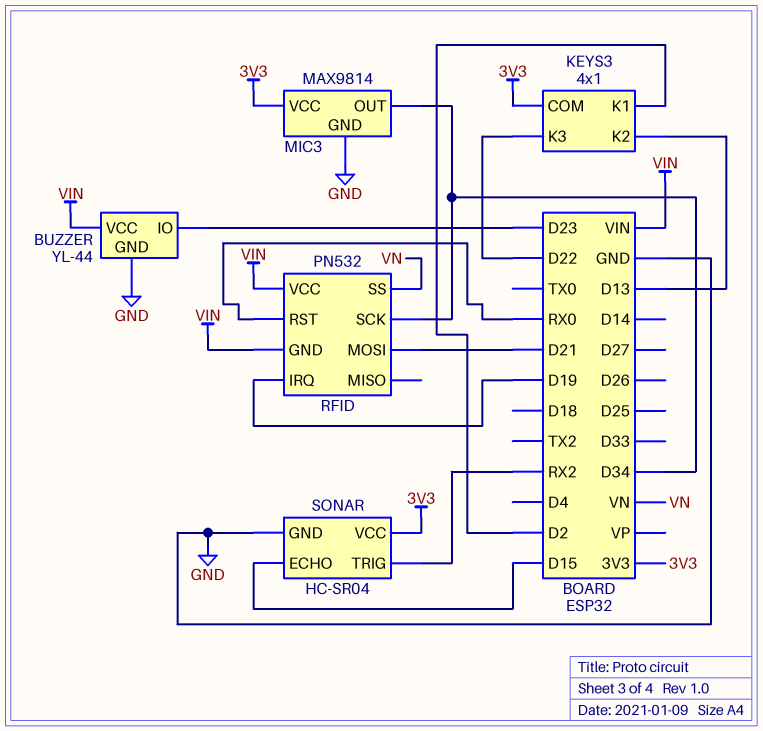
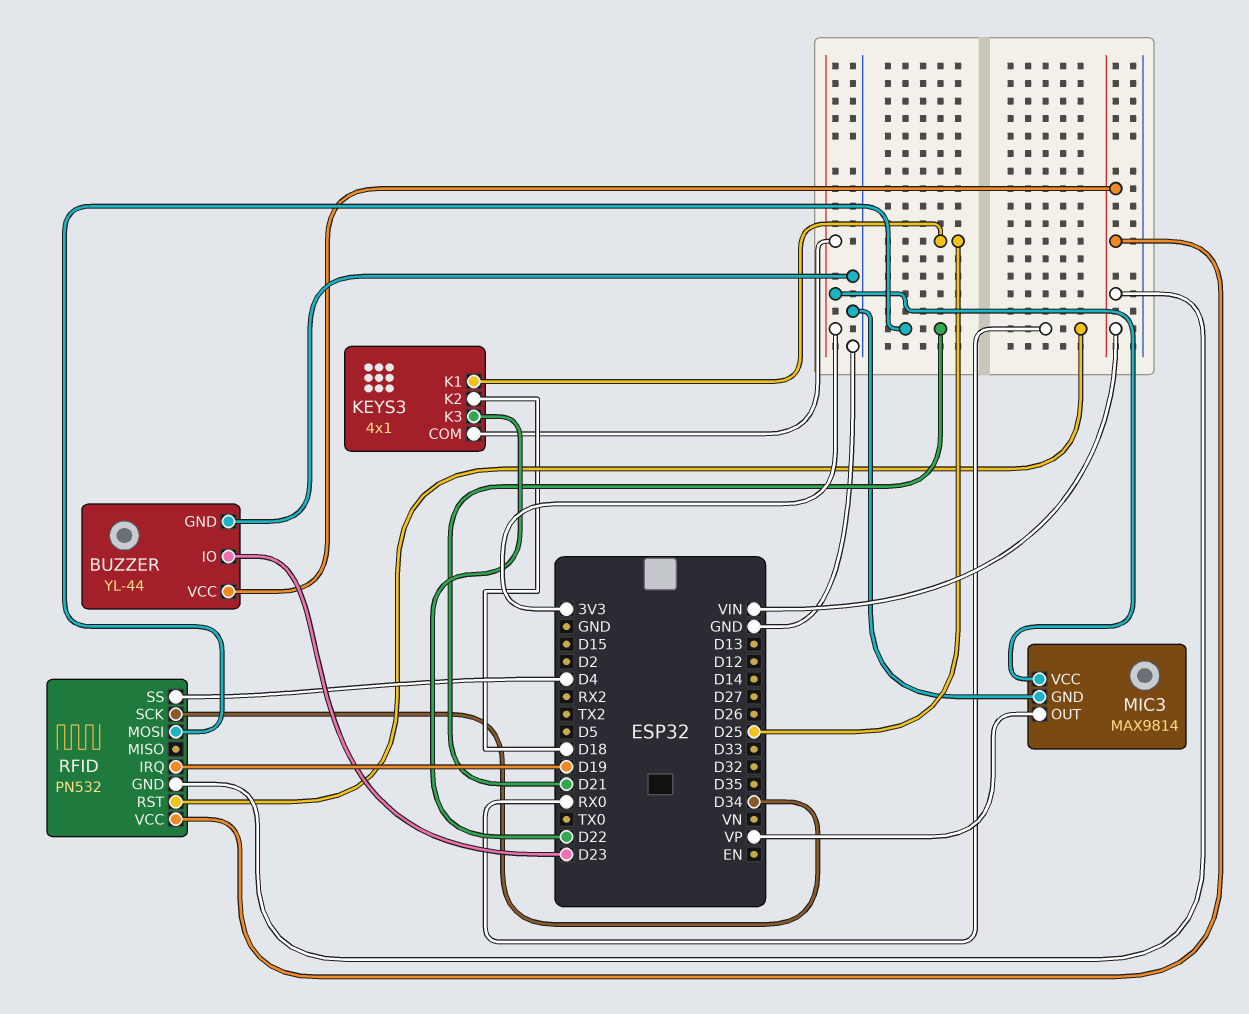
KEYS3 pin K1: D2 -> D25
KEYS3 pin K2: D13 -> D18
MIC3 pin OUT: D34 -> VP
RFID pin SS: VN -> D4
SONAR: HC-SR04 -> none
SONAR pin ECHO: D15 -> none
SONAR pin GND: GND -> none
SONAR pin TRIG: RX2 -> none
SONAR pin VCC: 3V3 -> none

